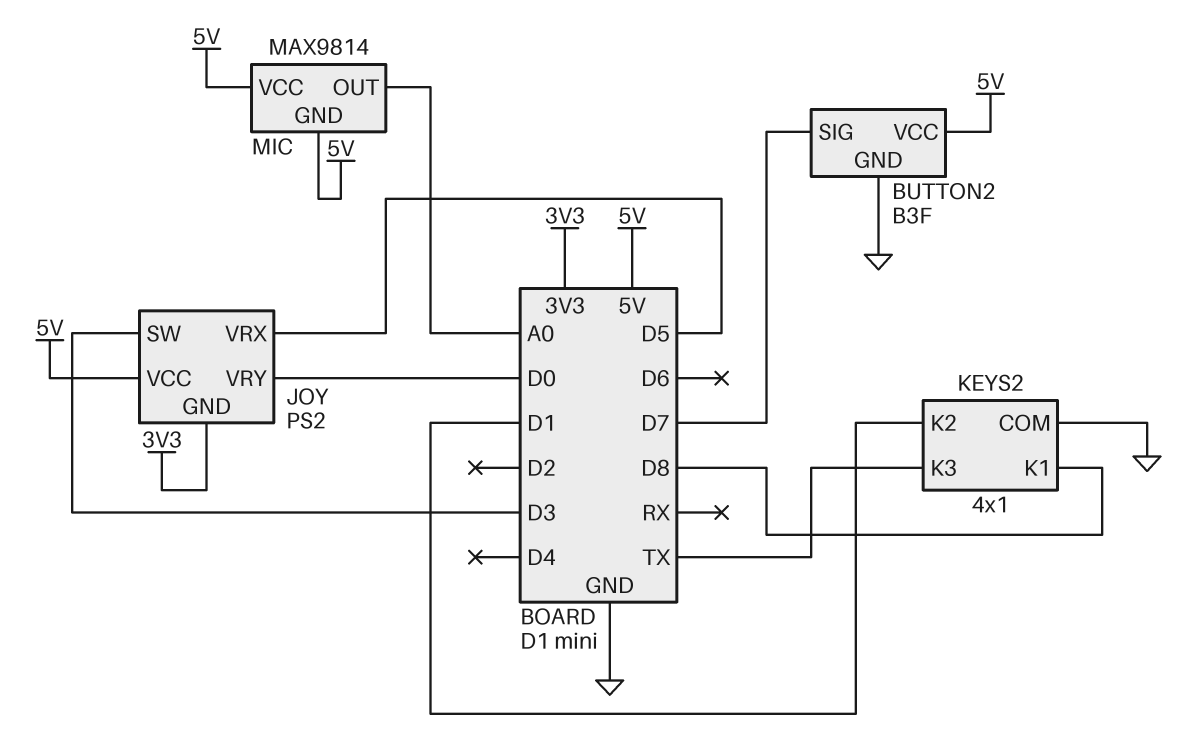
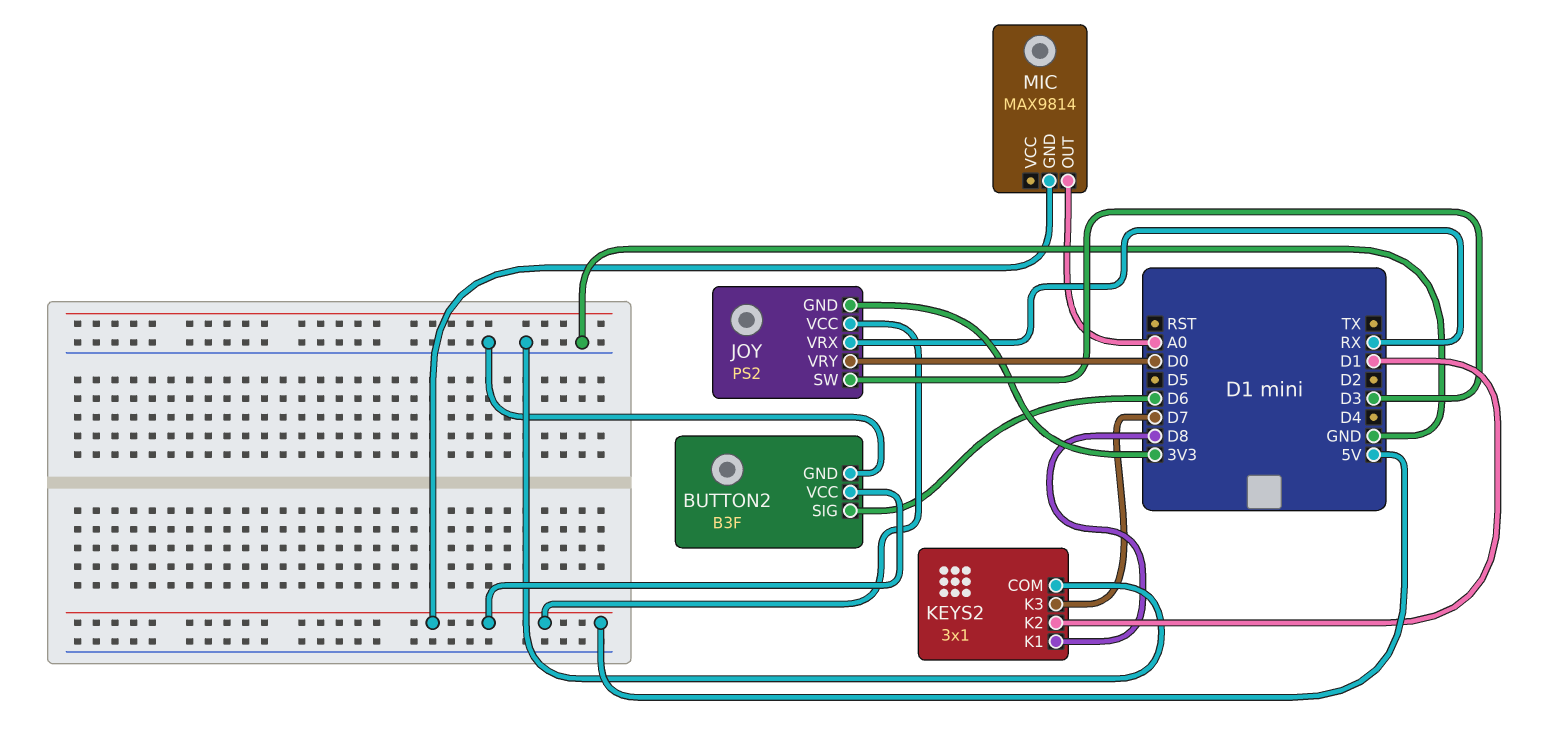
BUTTON2 pin SIG: D7 -> D6
JOY pin VRX: D5 -> RX
KEYS2: 4x1 -> 3x1
KEYS2 pin K3: TX -> D7
MIC pin VCC: 5V -> none

